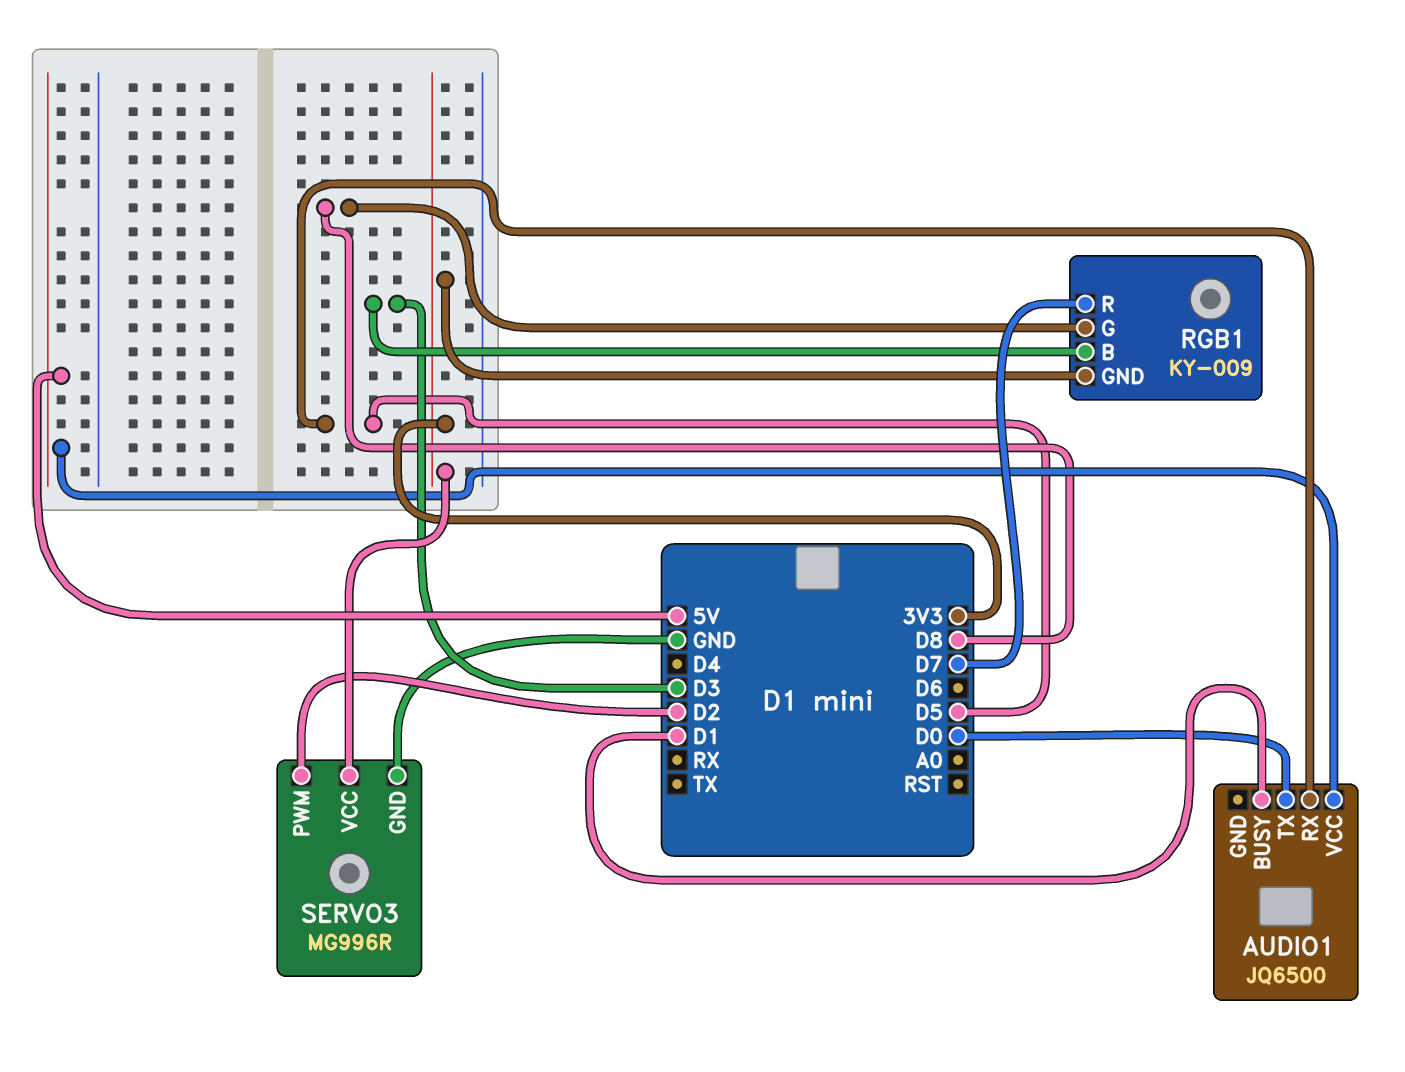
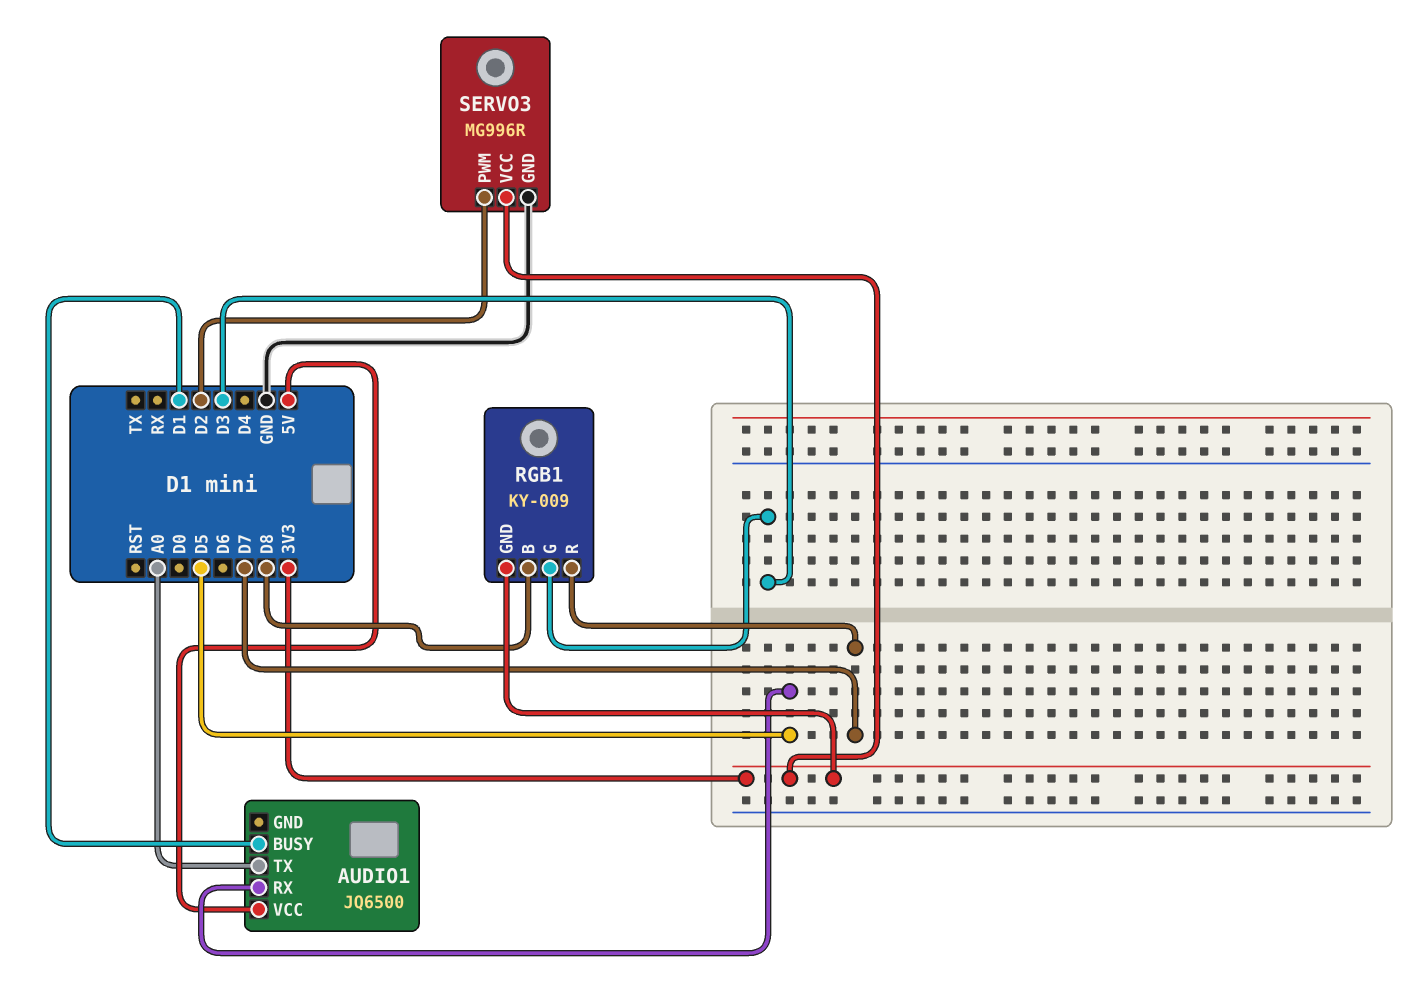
AUDIO1 pin TX: D0 -> A0
RGB1 pin B: D3 -> D8
RGB1 pin G: D8 -> D3

